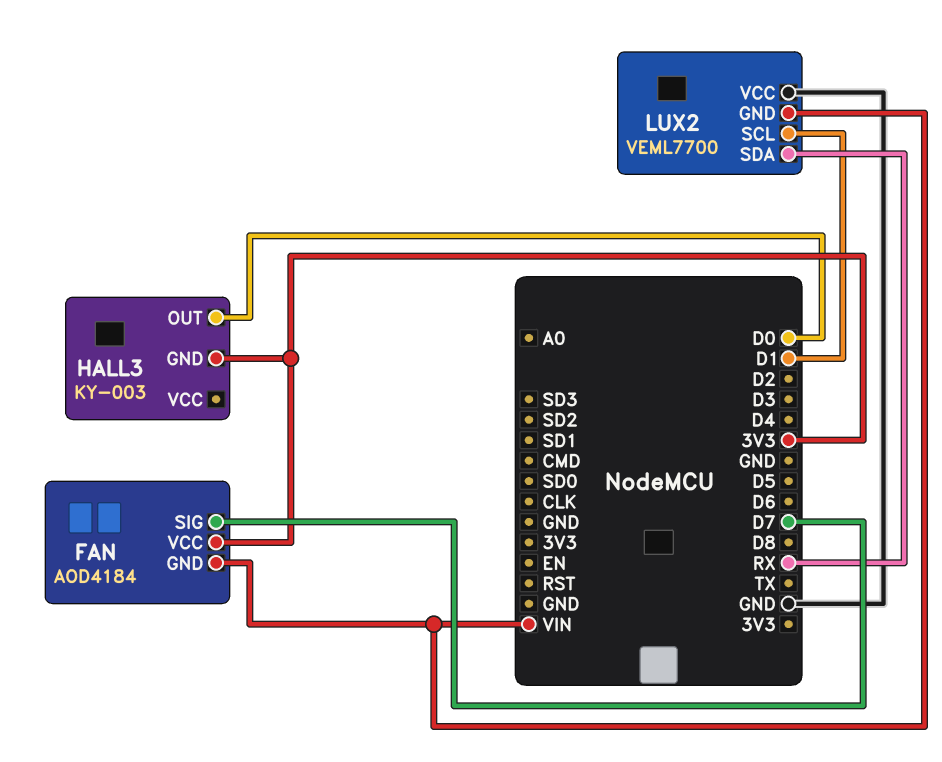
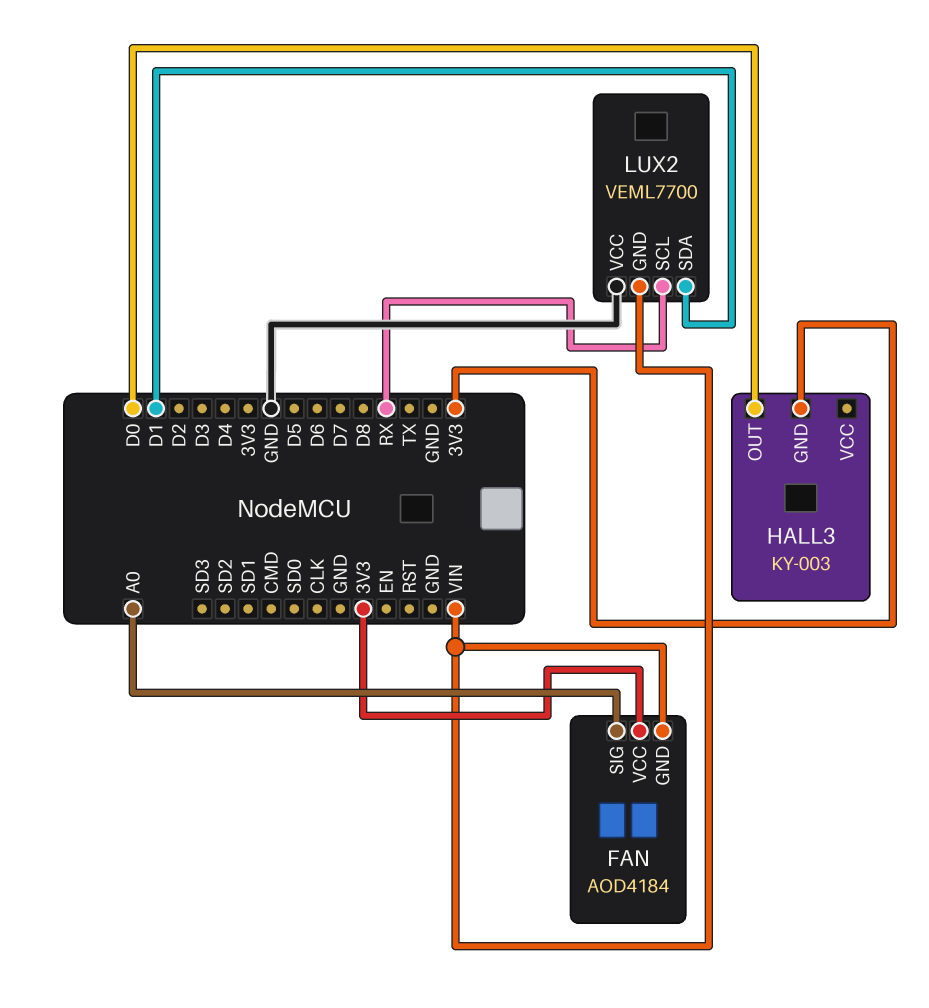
FAN pin SIG: D7 -> A0
LUX2 pin SCL: D1 -> RX
LUX2 pin SDA: RX -> D1

